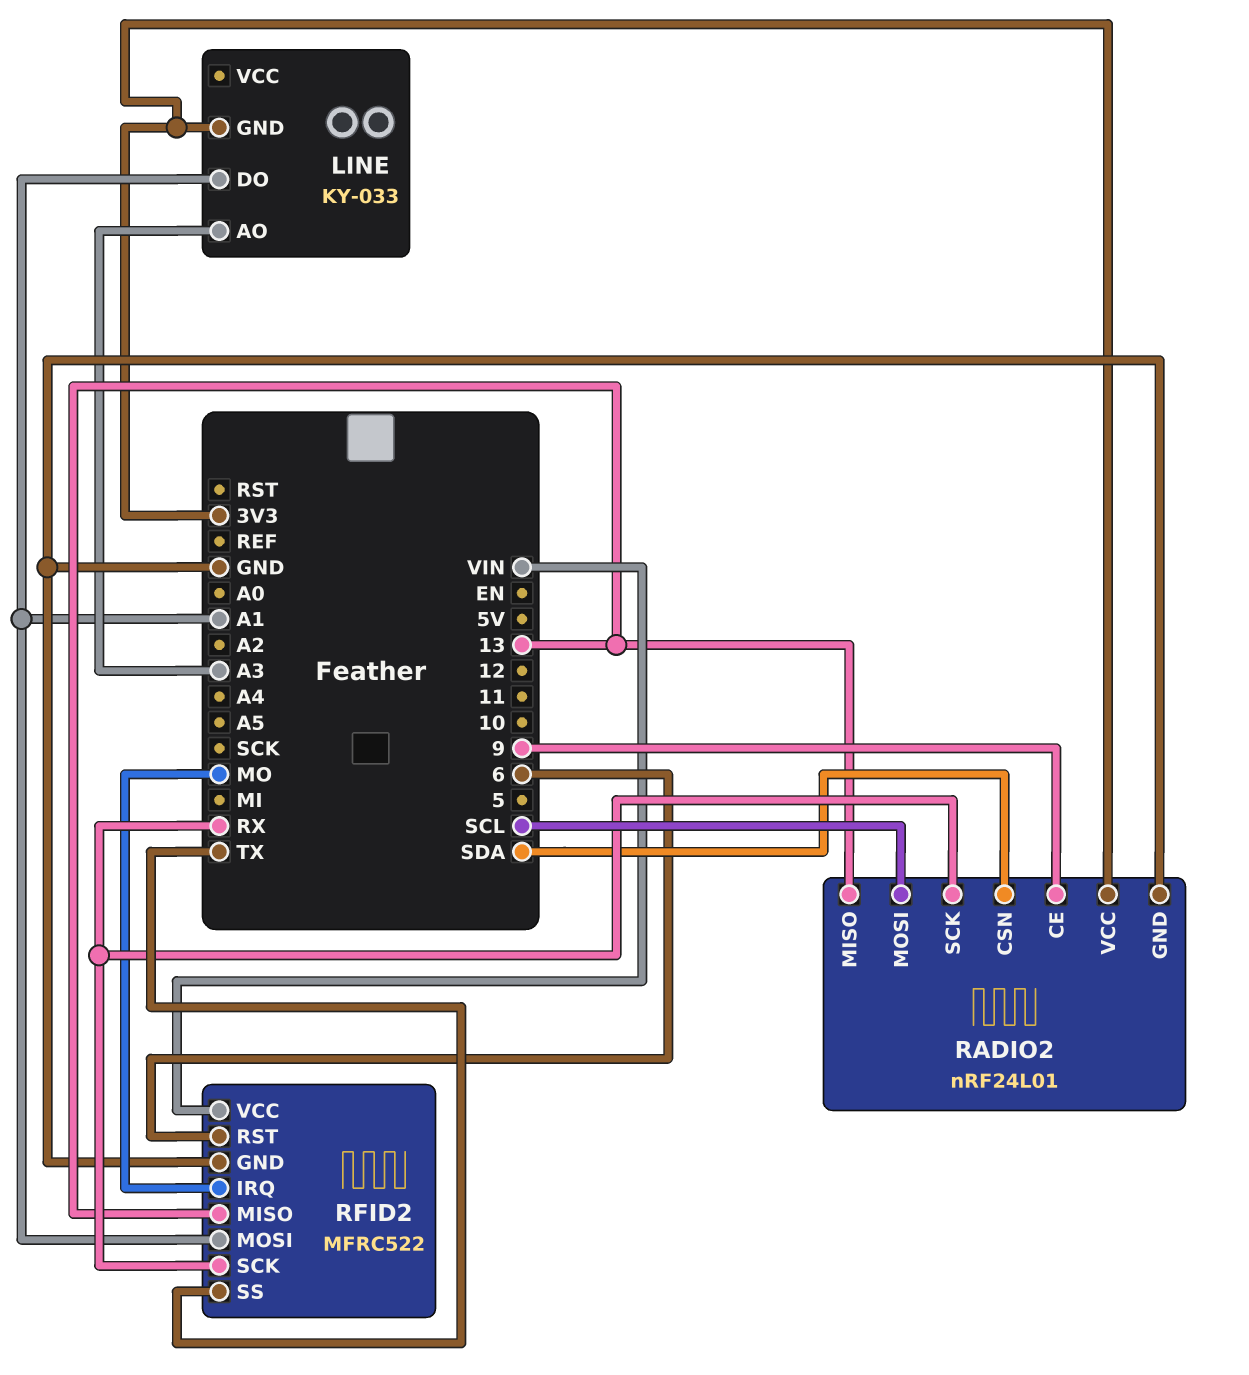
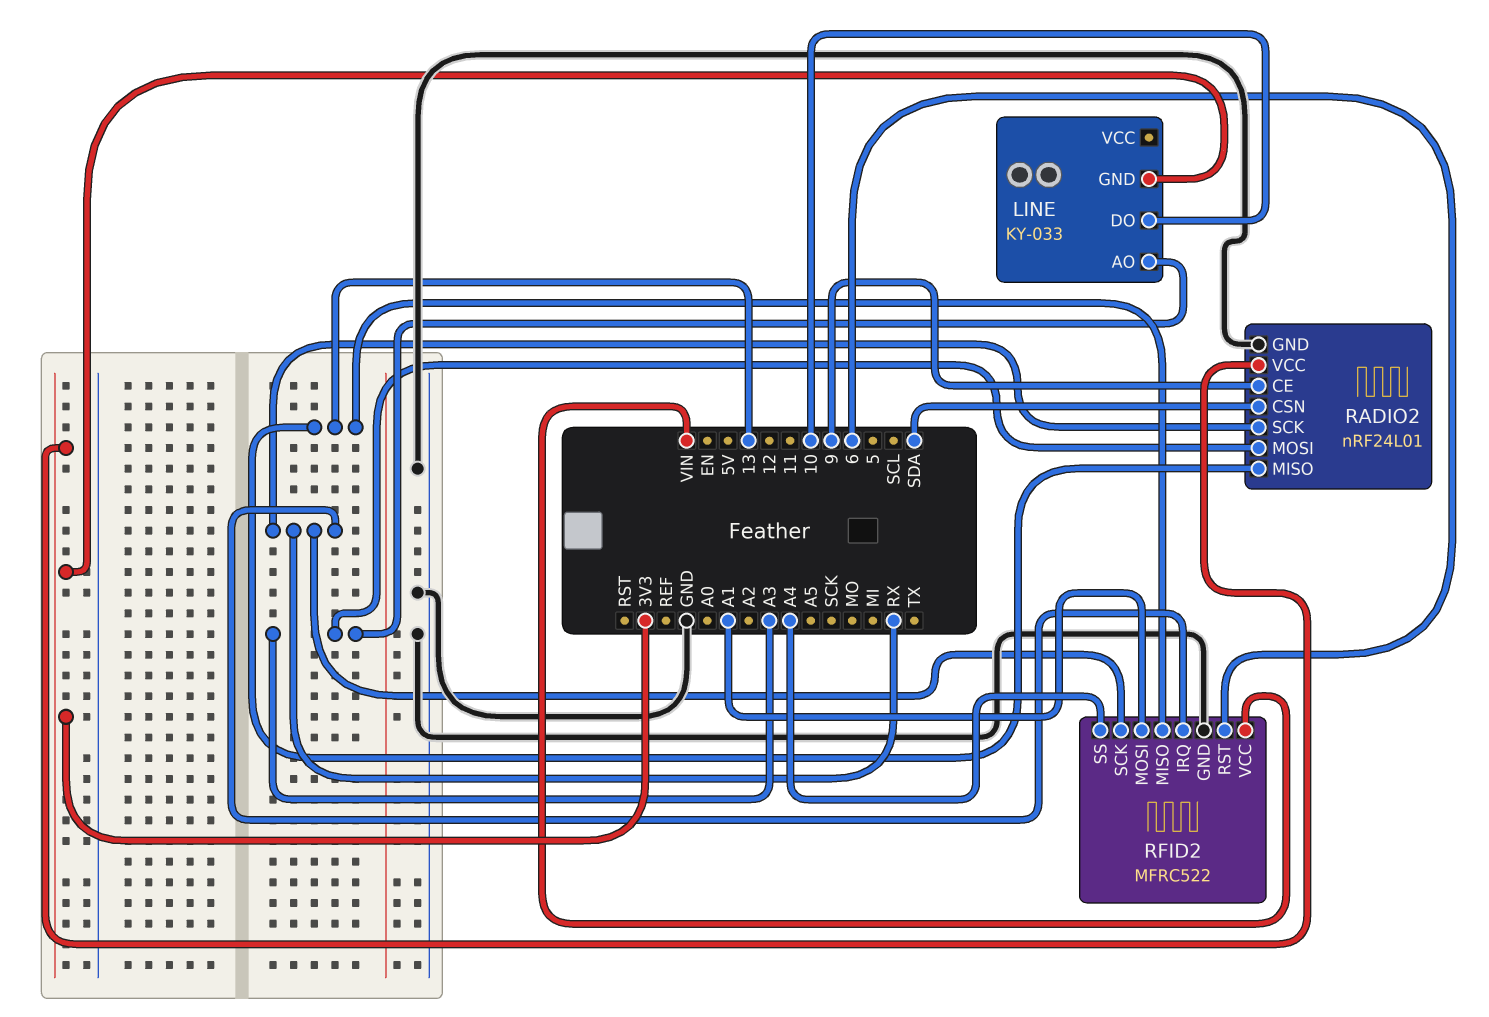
LINE pin DO: A1 -> 10
RADIO2 pin MOSI: SCL -> A3
RFID2 pin IRQ: MO -> RX
RFID2 pin SS: TX -> A4

